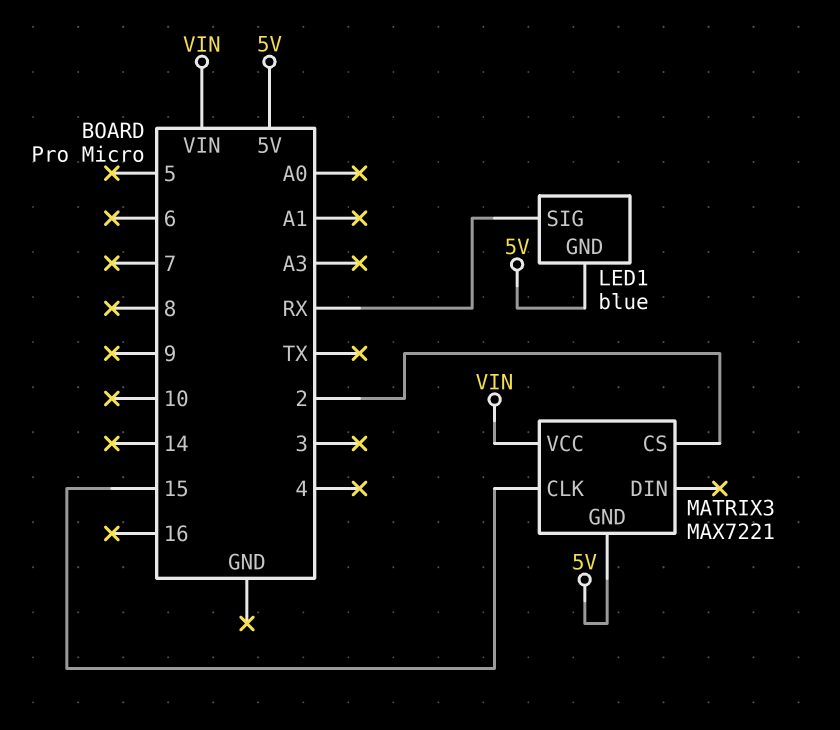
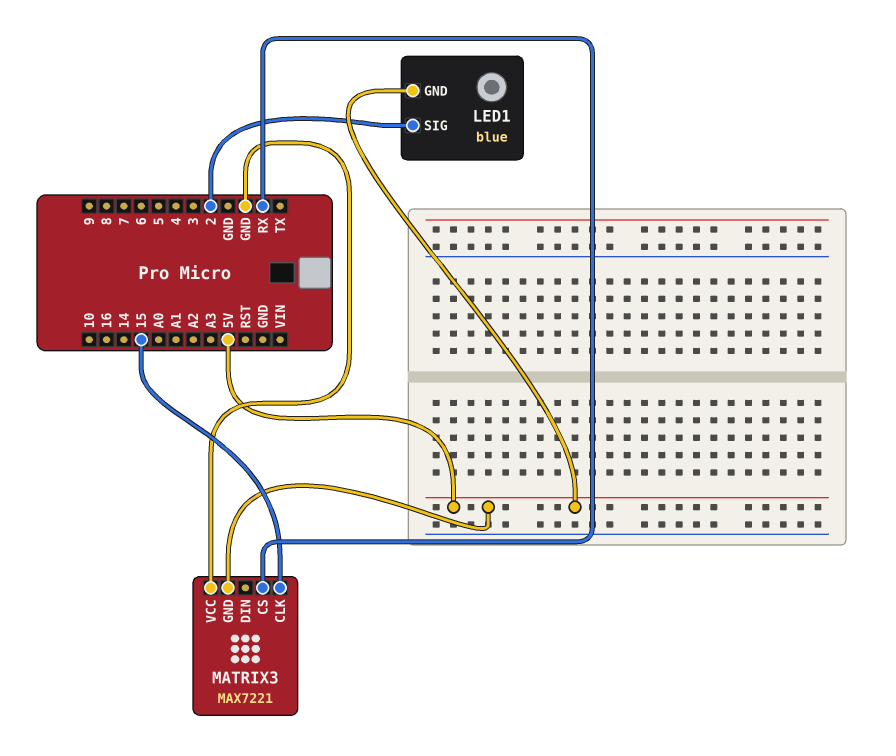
LED1 pin SIG: RX -> 2
MATRIX3 pin CS: 2 -> RX
MATRIX3 pin VCC: VIN -> GND

